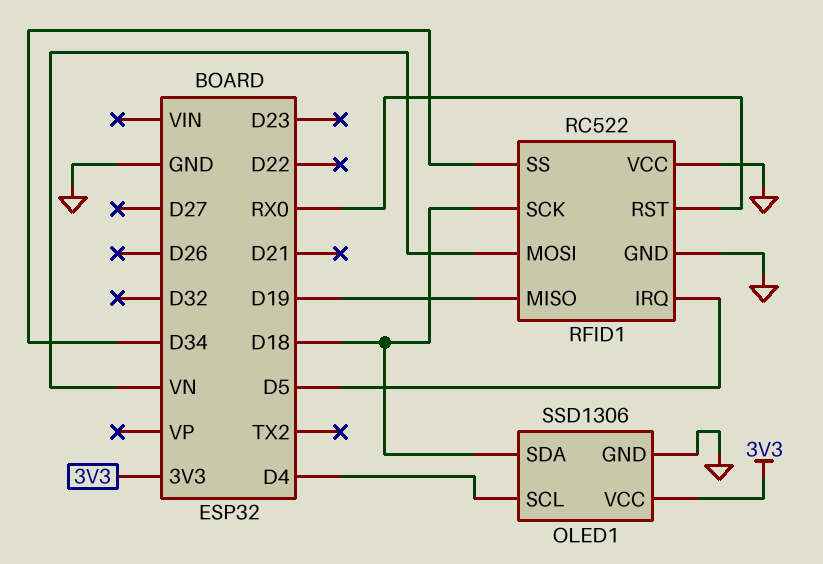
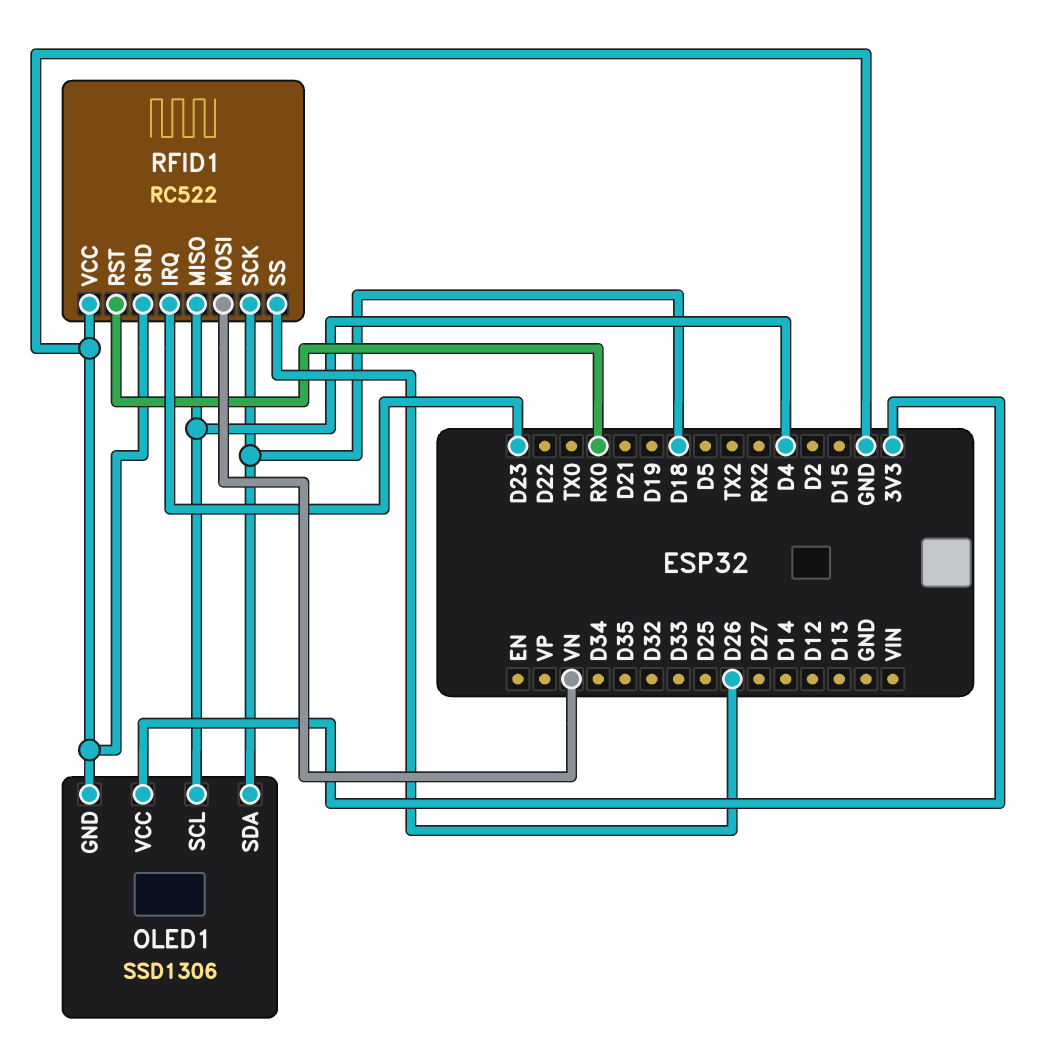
RFID1 pin IRQ: D5 -> D23
RFID1 pin MISO: D19 -> D4
RFID1 pin SS: D34 -> D26

